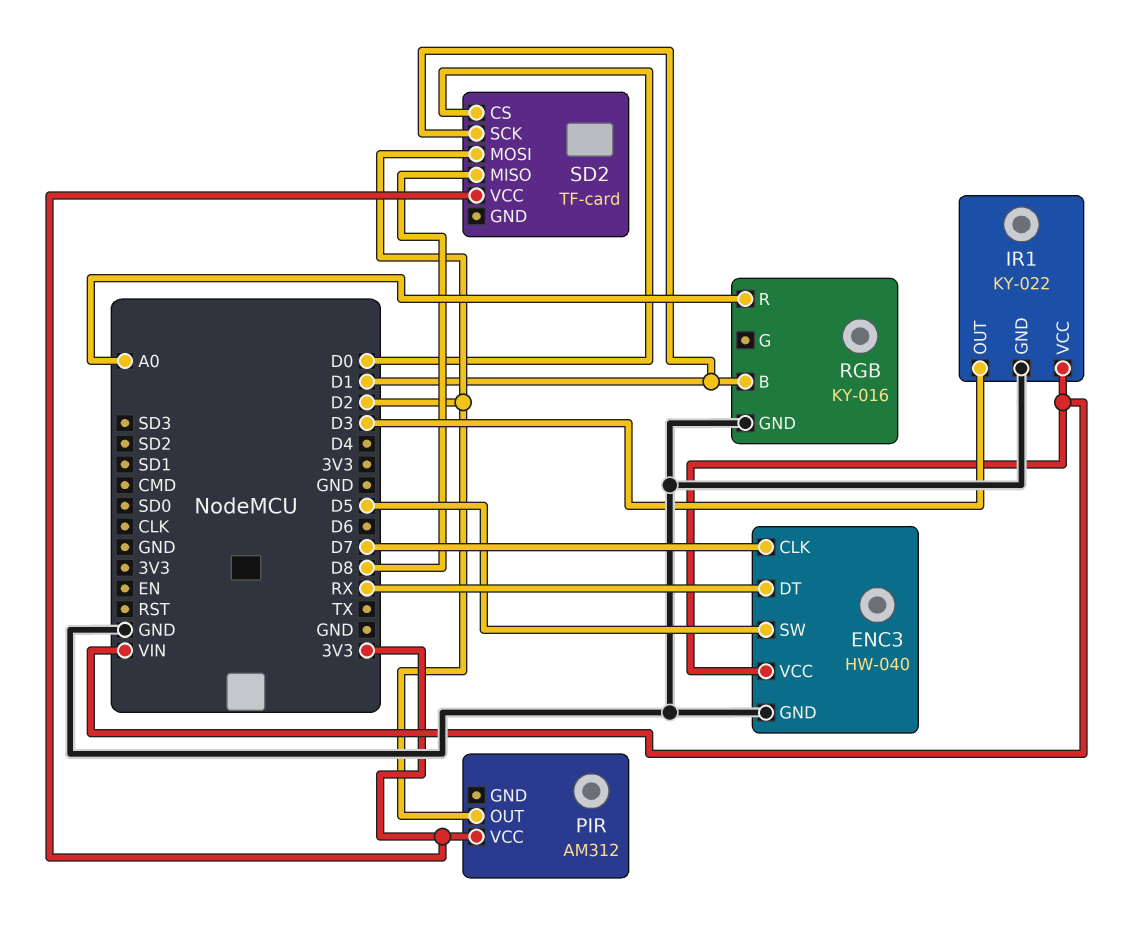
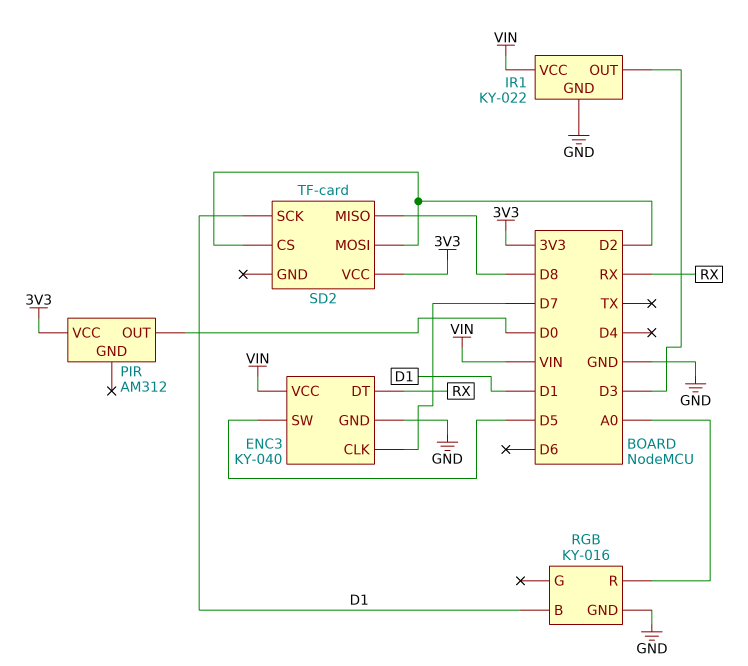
ENC3: HW-040 -> KY-040
PIR pin OUT: D2 -> D0
SD2 pin CS: D0 -> D2

